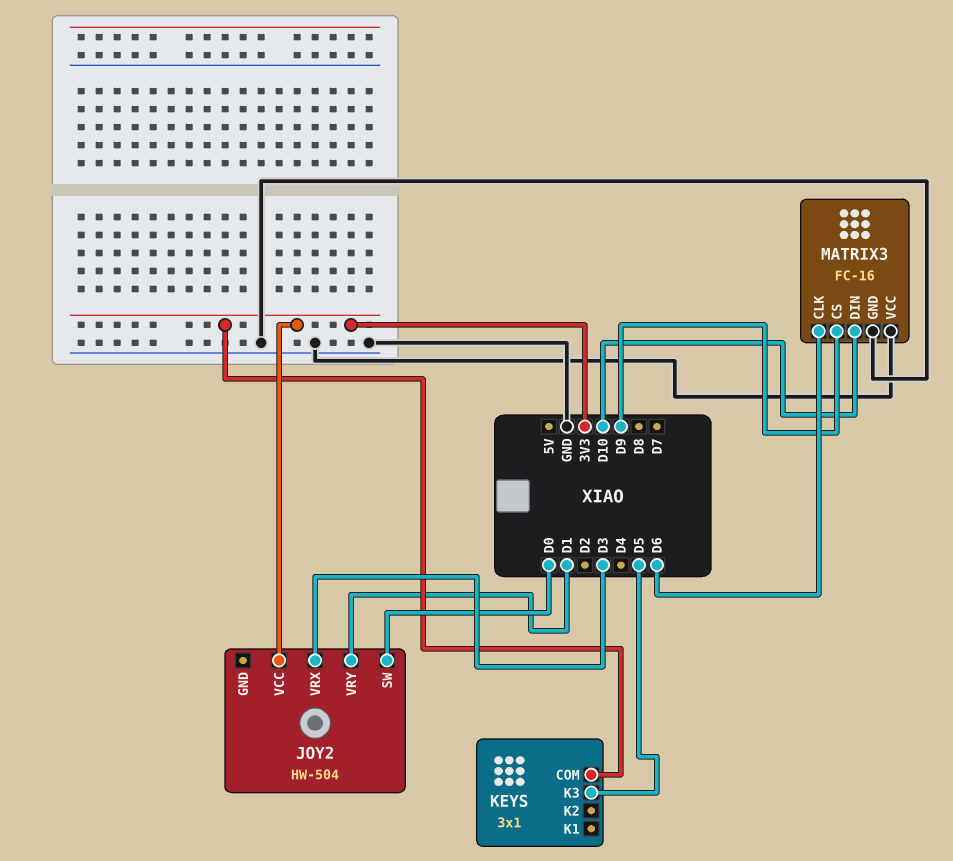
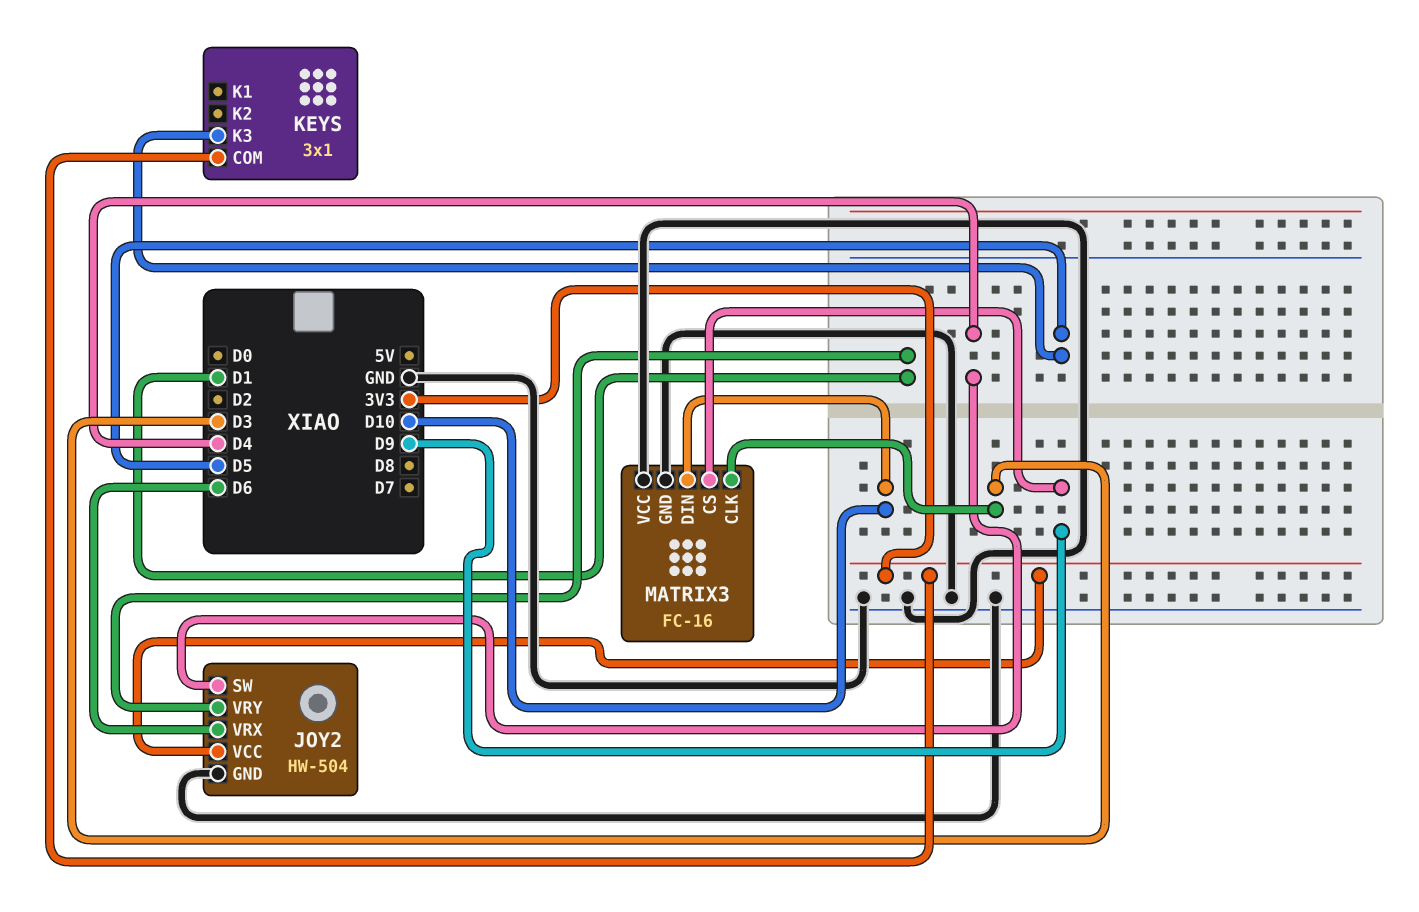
JOY2 pin GND: none -> GND
JOY2 pin SW: D0 -> D4
JOY2 pin VRX: D3 -> D6
MATRIX3 pin CLK: D6 -> D3

